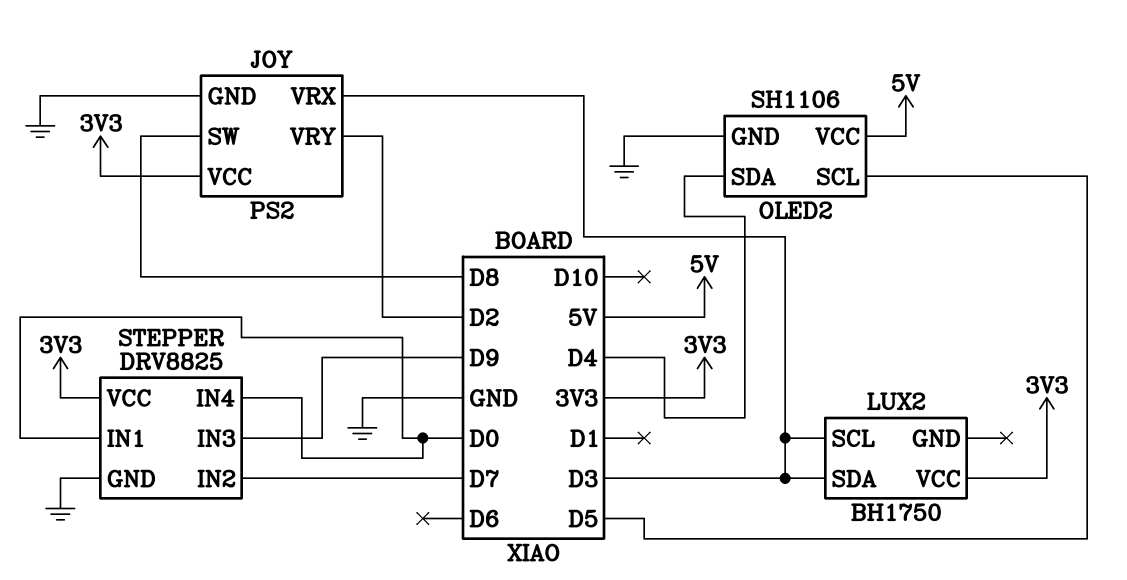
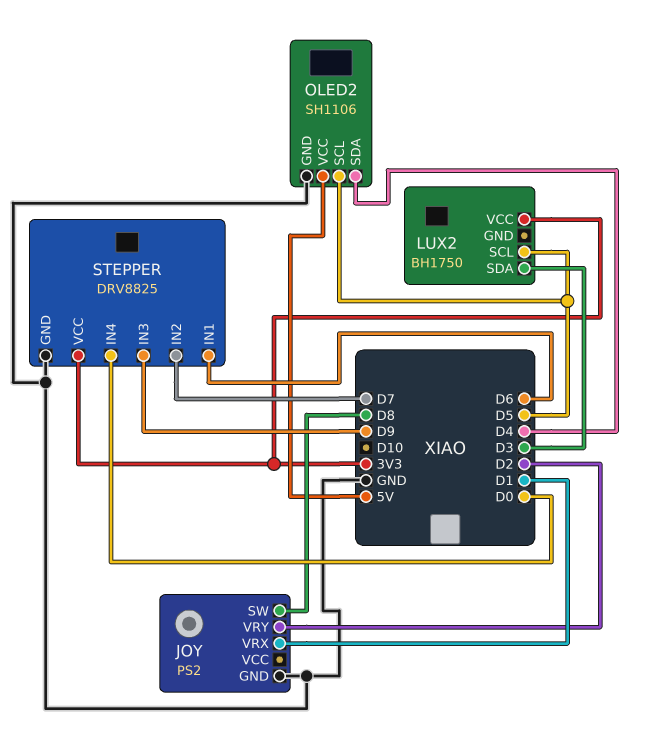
JOY pin VCC: 3V3 -> none
JOY pin VRX: D3 -> D1
LUX2 pin SCL: D3 -> D5
STEPPER pin IN1: D0 -> D6

